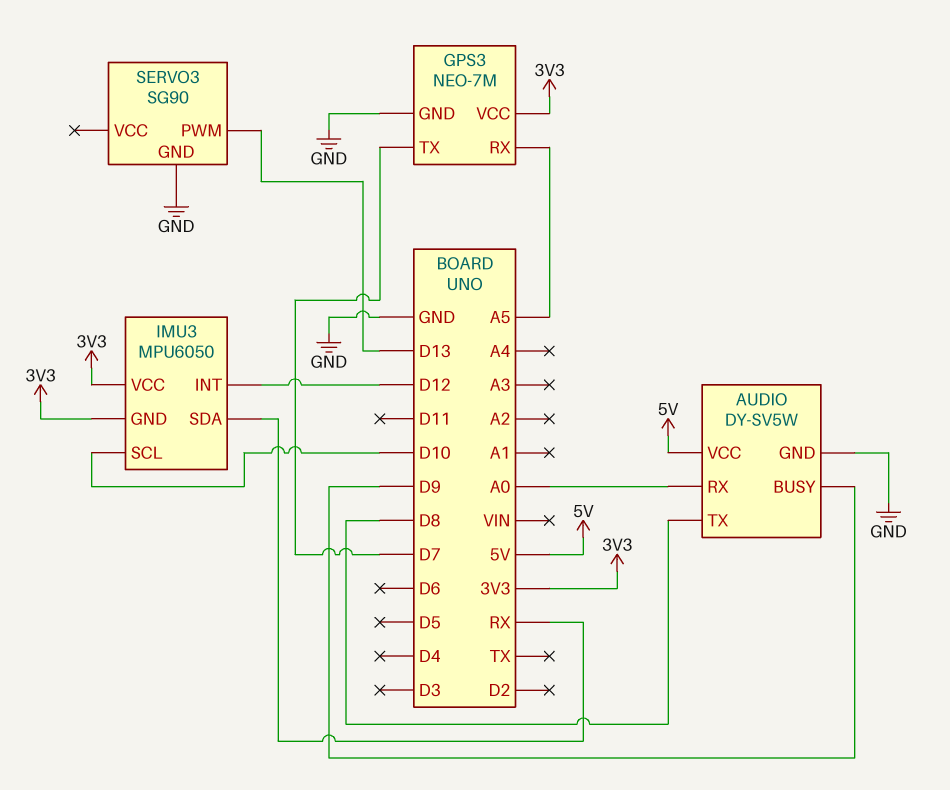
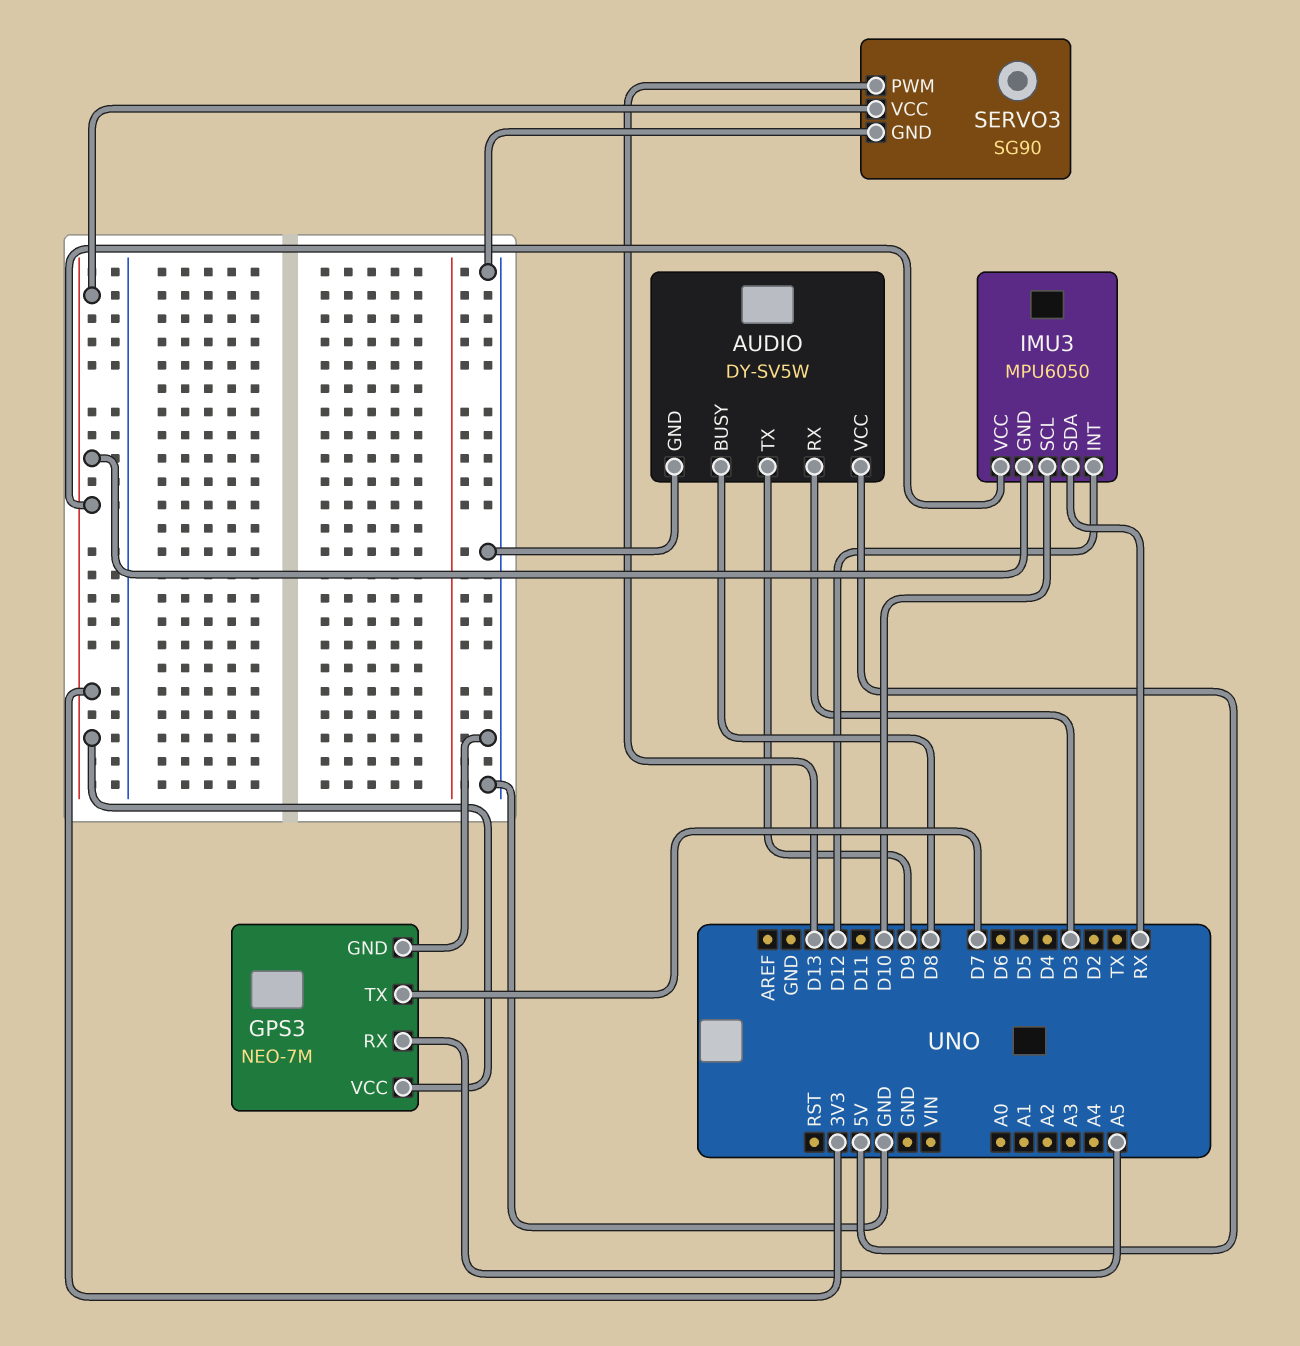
AUDIO pin BUSY: D9 -> D8
AUDIO pin RX: A0 -> D3
AUDIO pin TX: D8 -> D9
SERVO3 pin VCC: none -> 3V3

